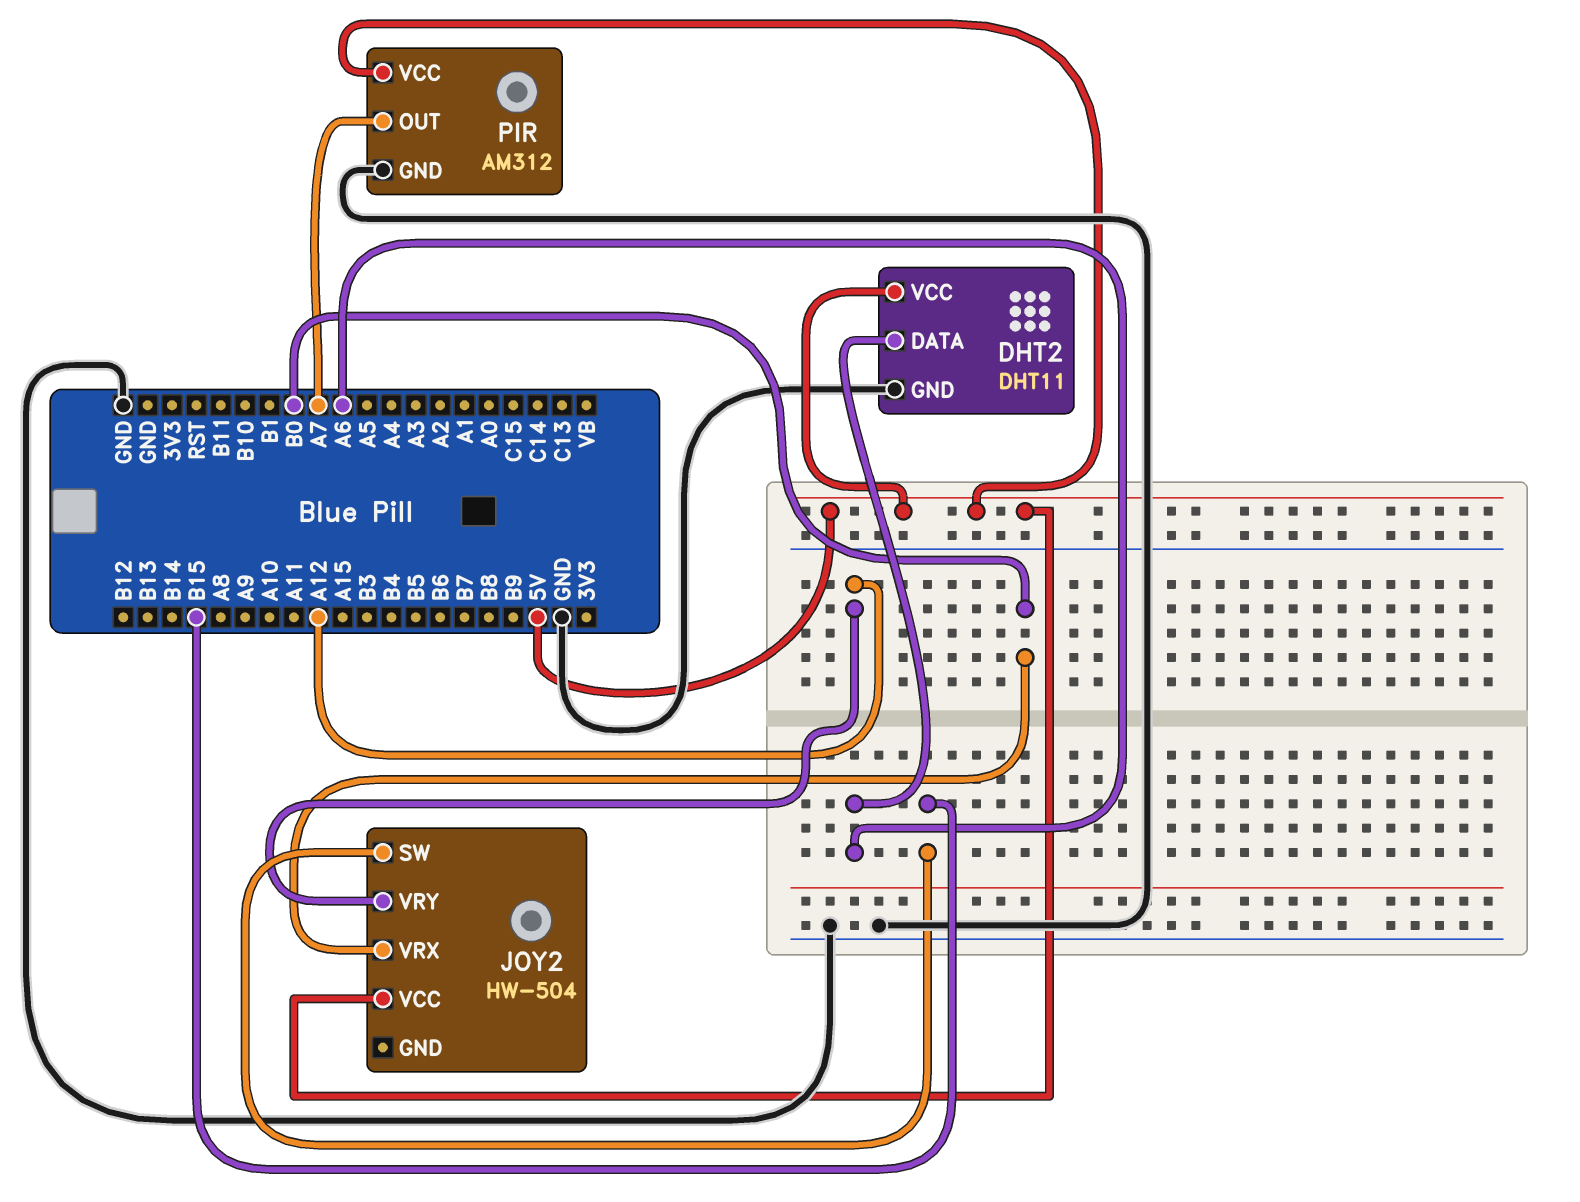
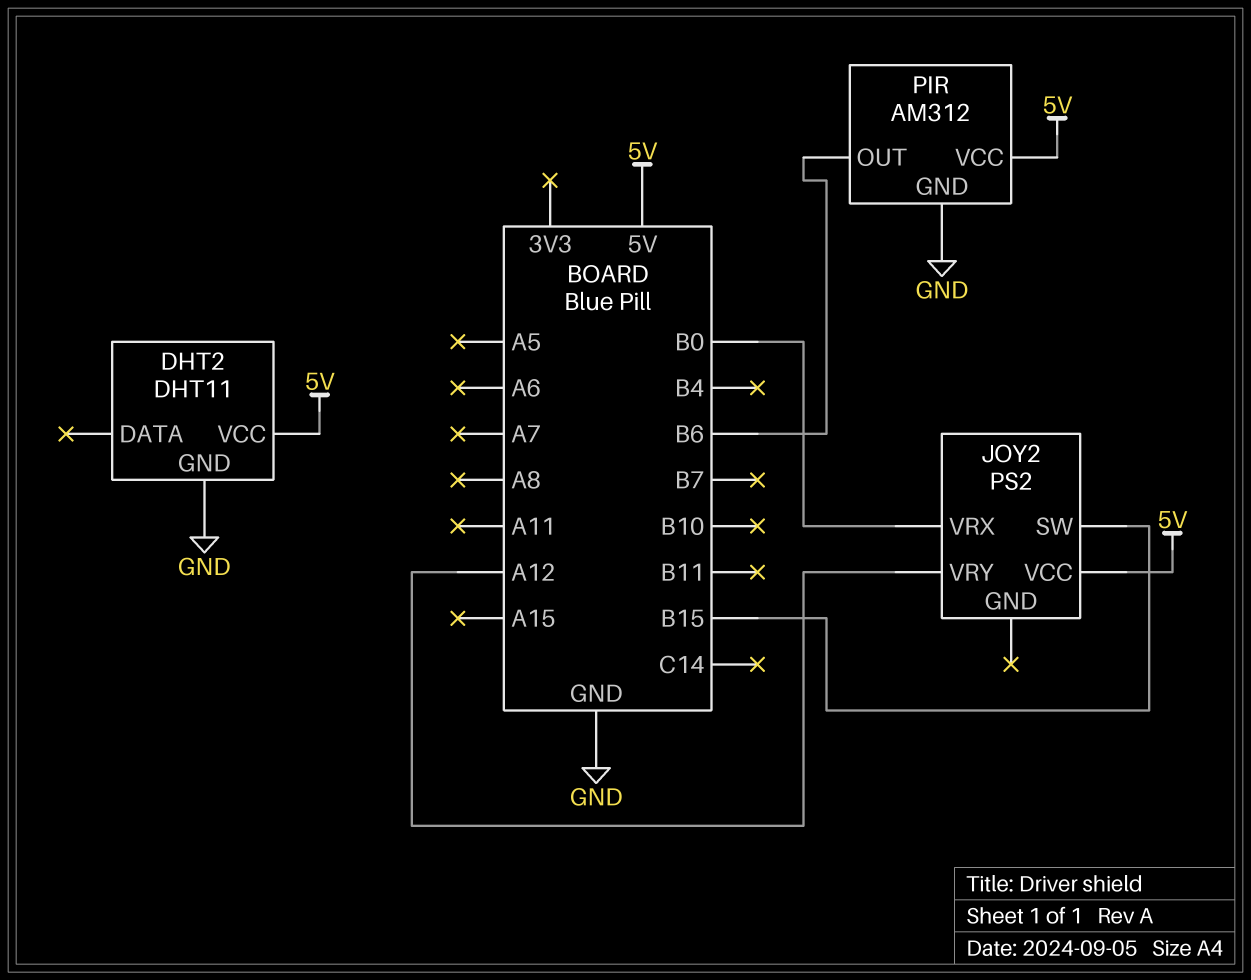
DHT2 pin DATA: A6 -> none
JOY2: HW-504 -> PS2
PIR pin OUT: A7 -> B6

